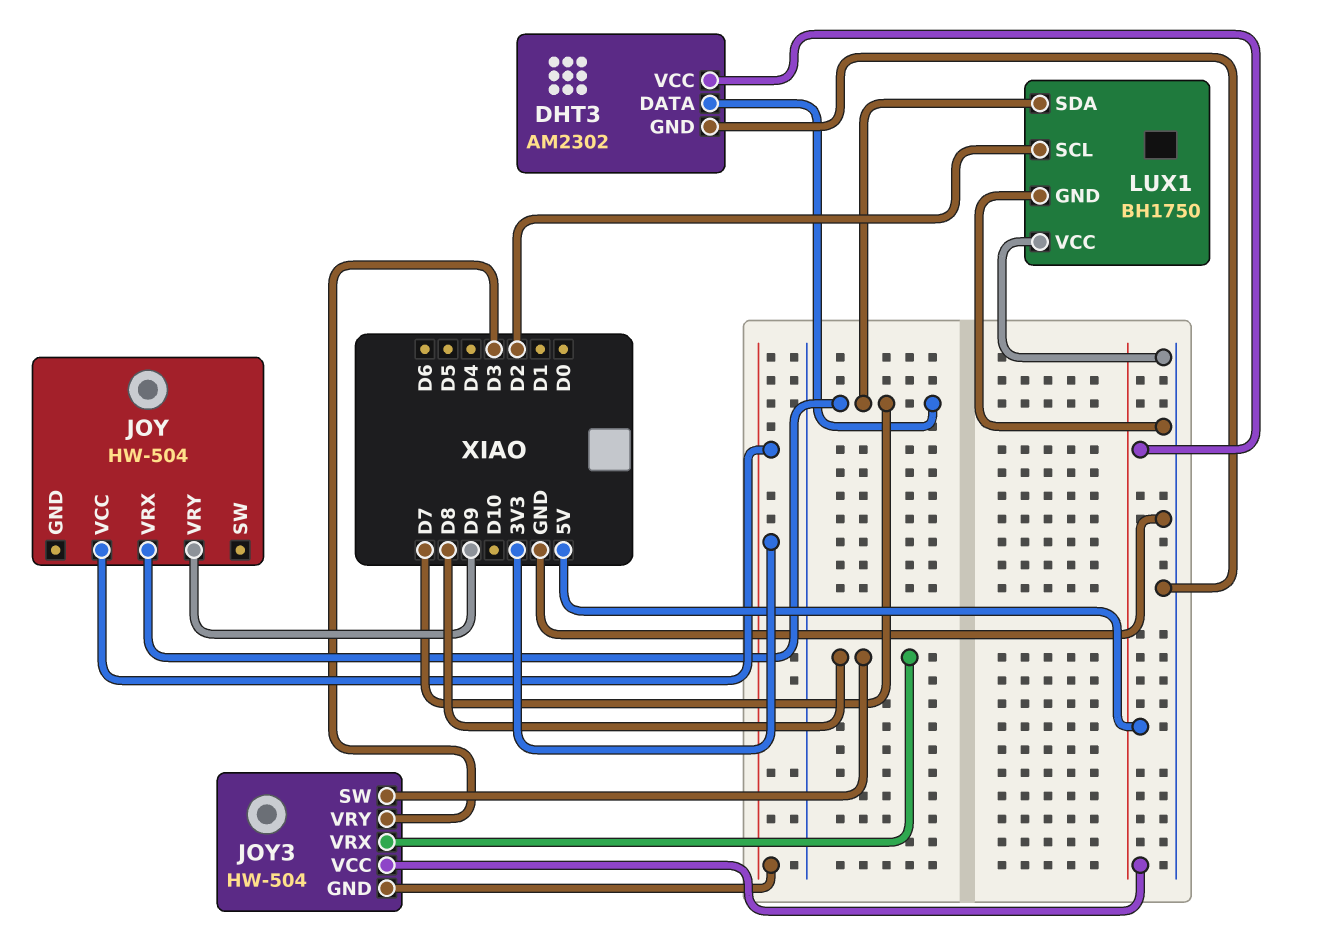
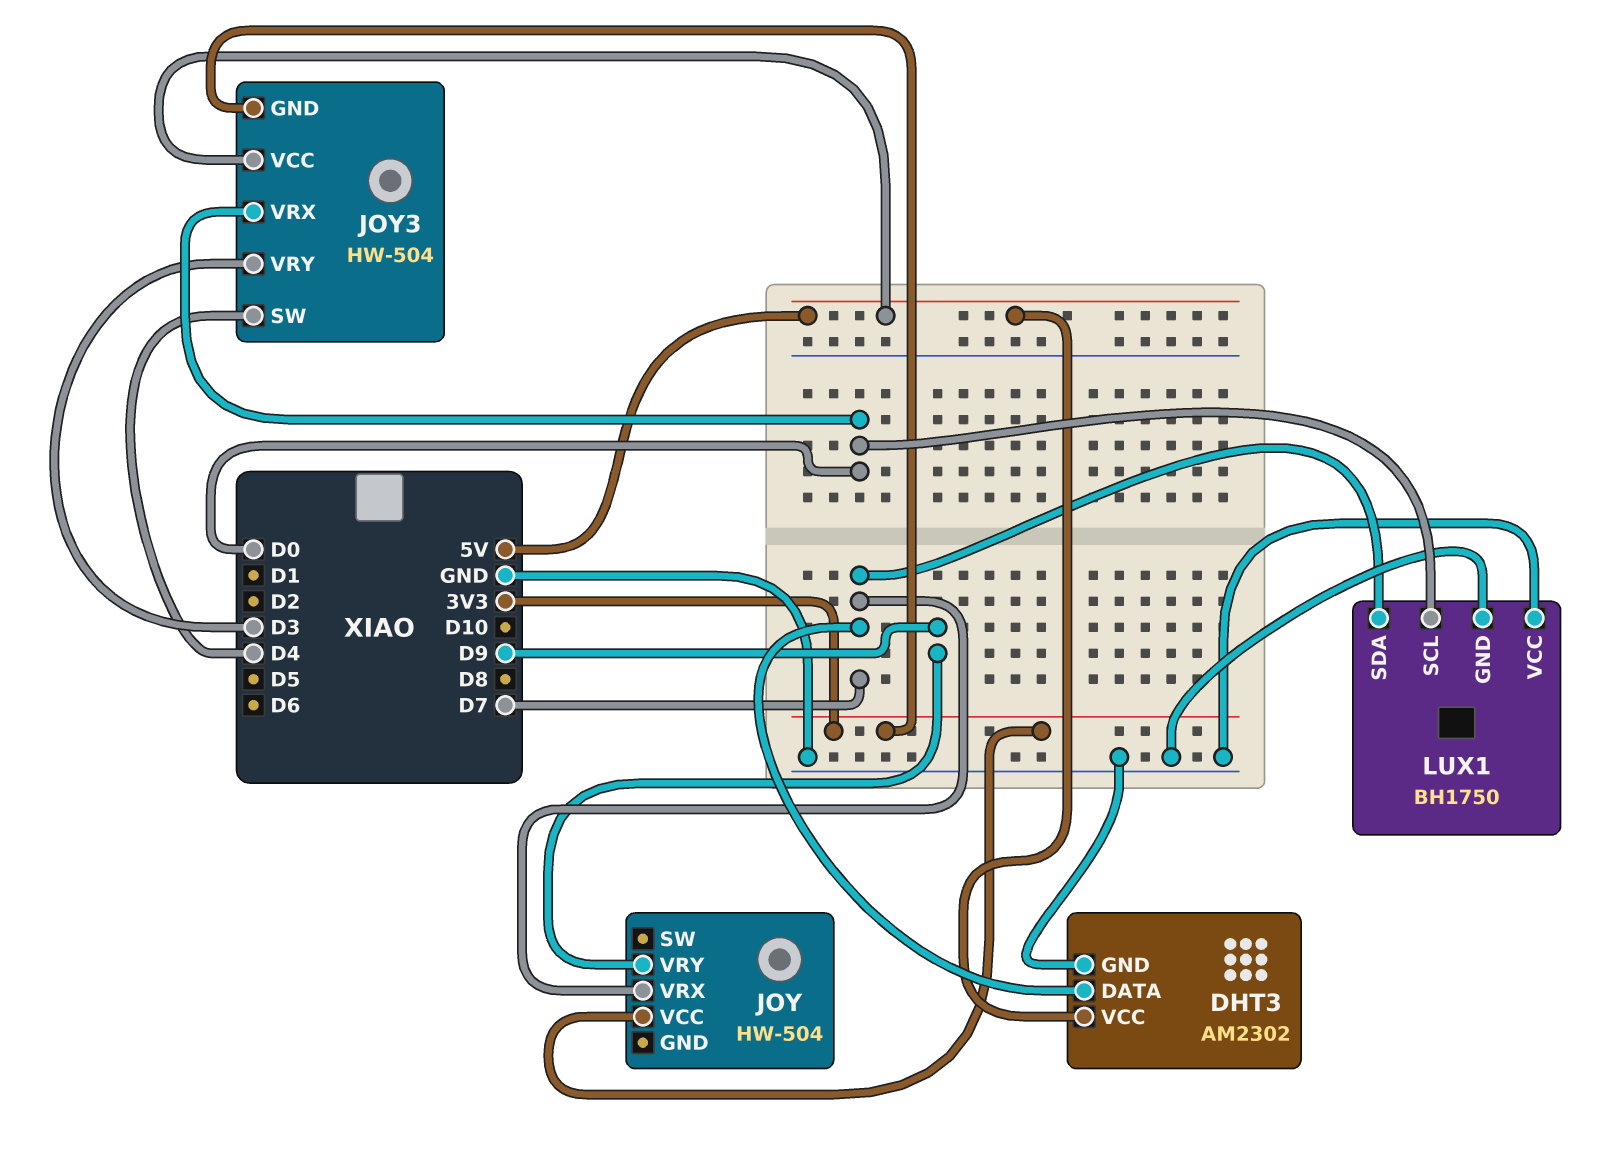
JOY3 pin SW: D8 -> D4
JOY3 pin VRX: D8 -> D0
LUX1 pin SCL: D2 -> D0

